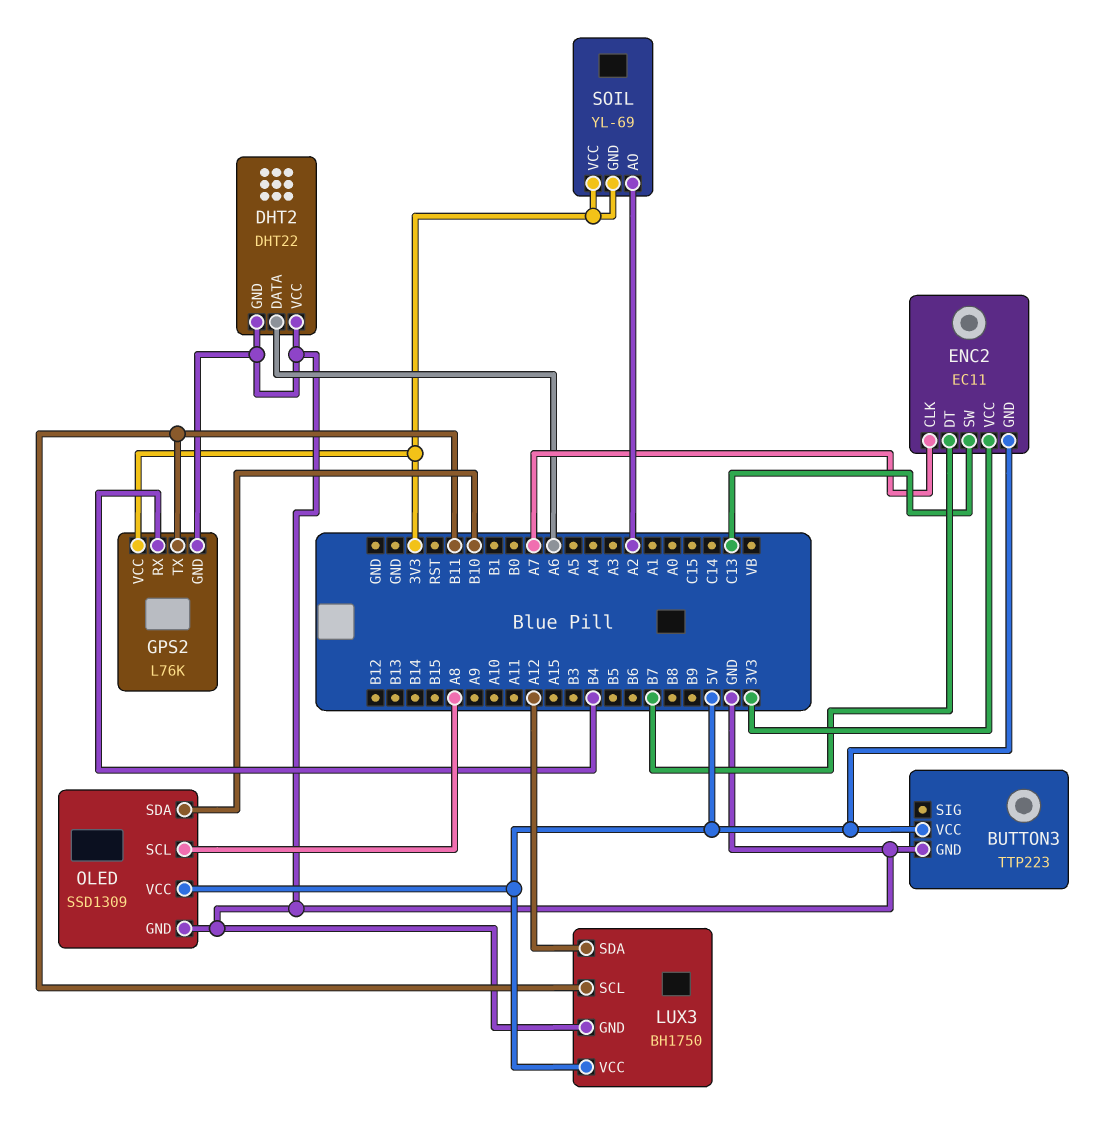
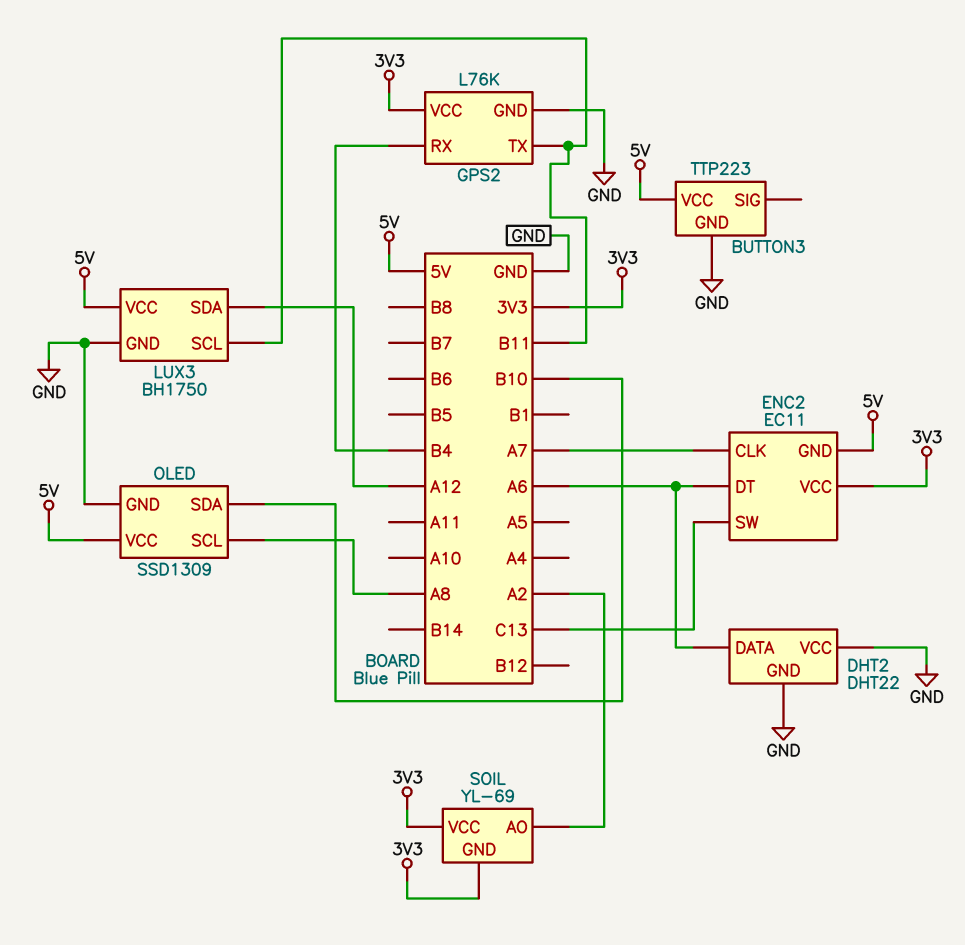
ENC2 pin DT: B7 -> A6

